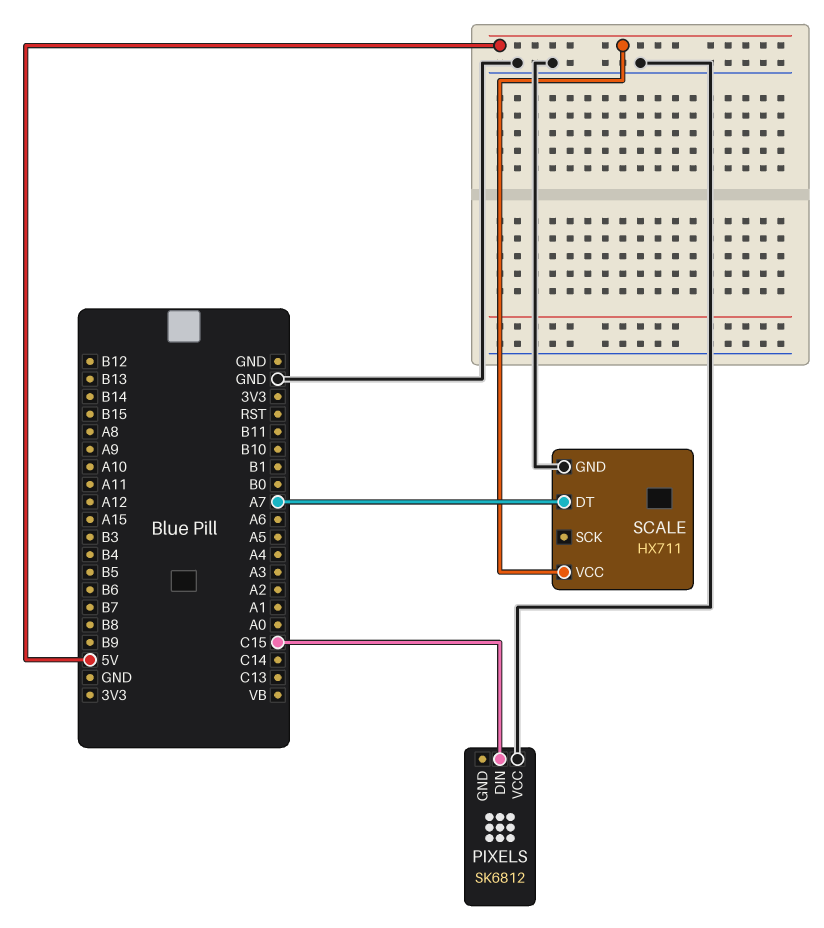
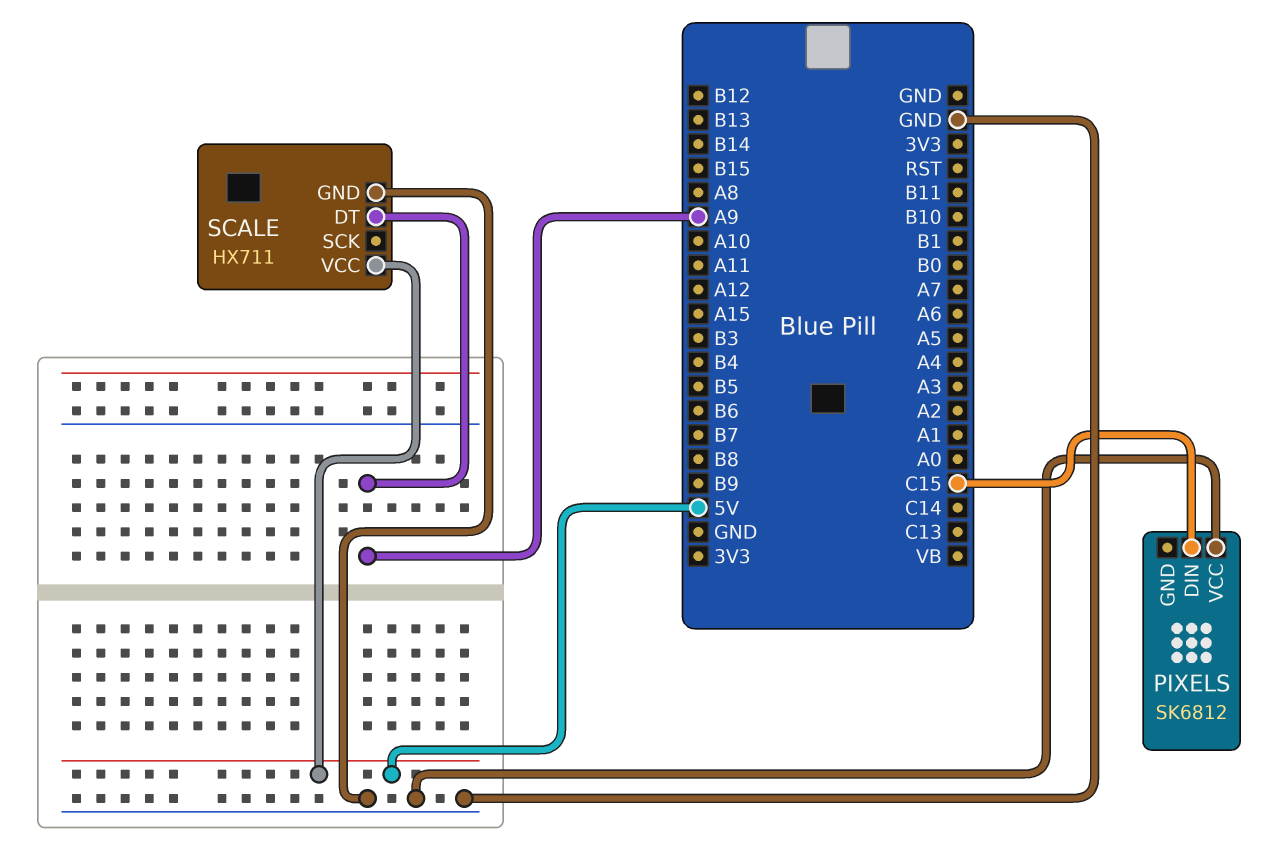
SCALE pin DT: A7 -> A9

